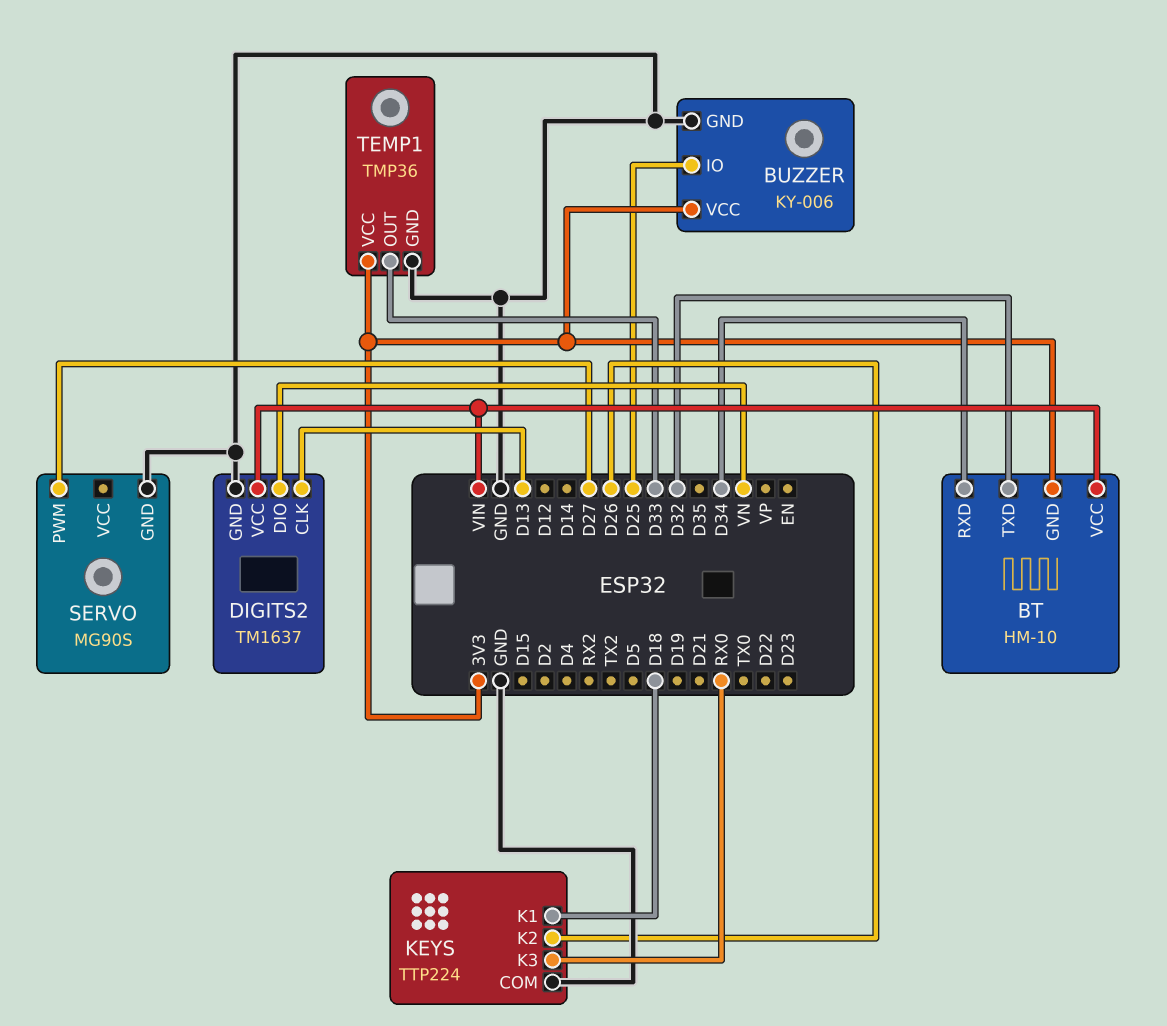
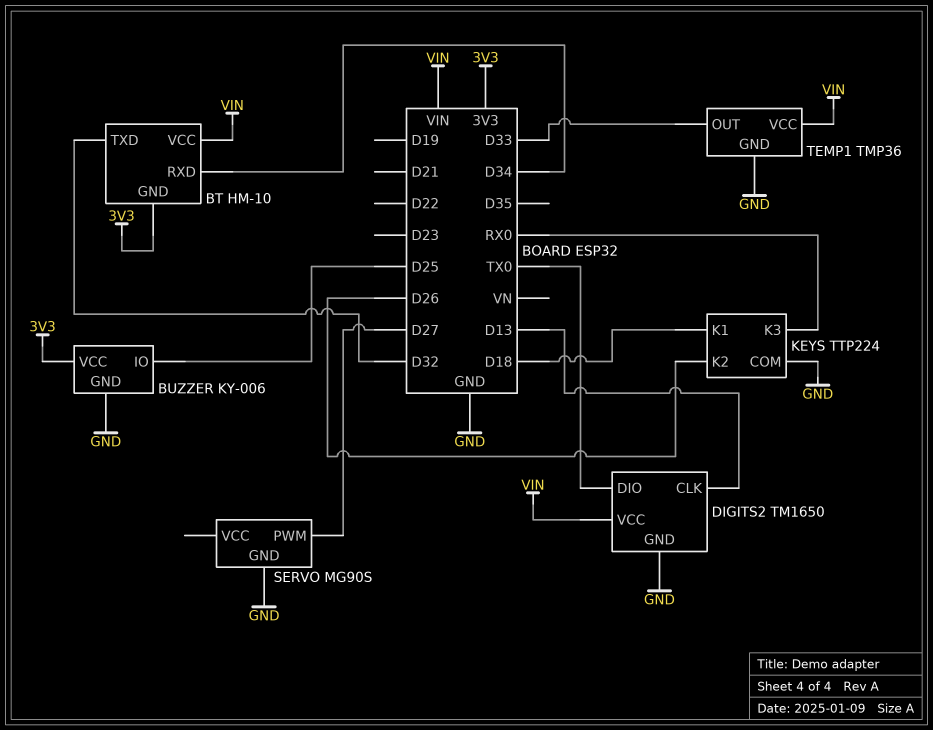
DIGITS2: TM1637 -> TM1650
DIGITS2 pin DIO: VN -> TX0
TEMP1 pin VCC: 3V3 -> VIN

